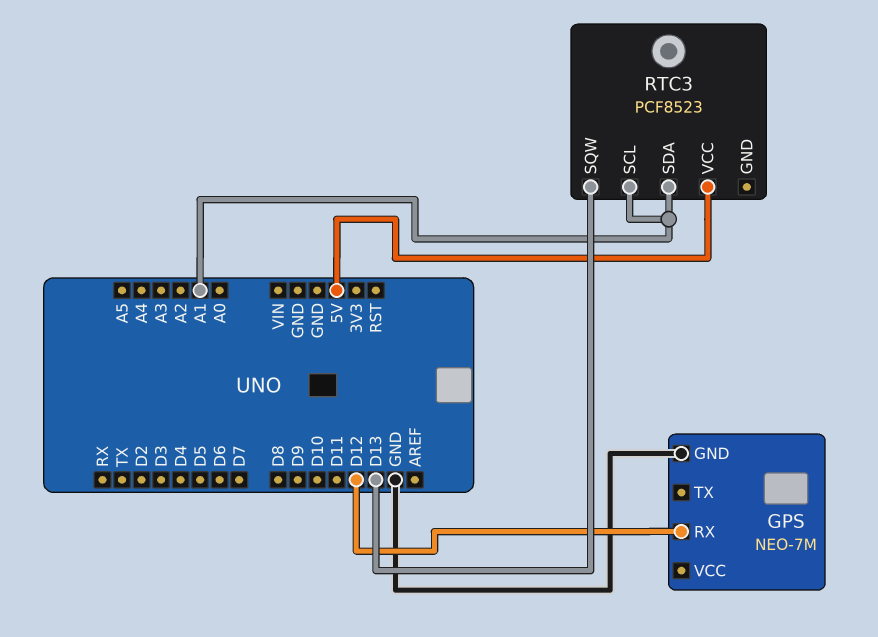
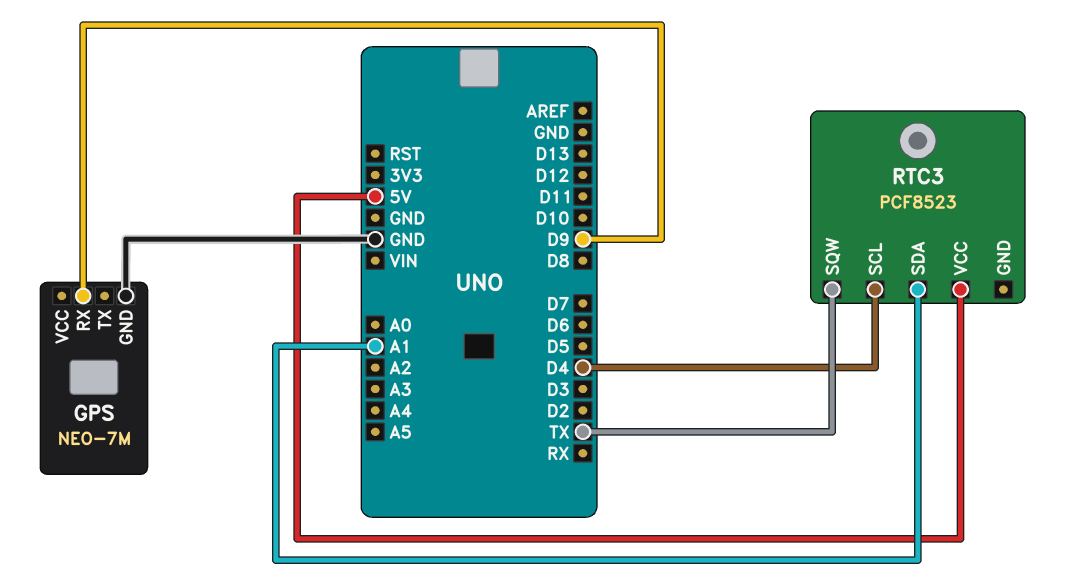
GPS pin RX: D12 -> D9
RTC3 pin SCL: A1 -> D4
RTC3 pin SQW: D13 -> TX

